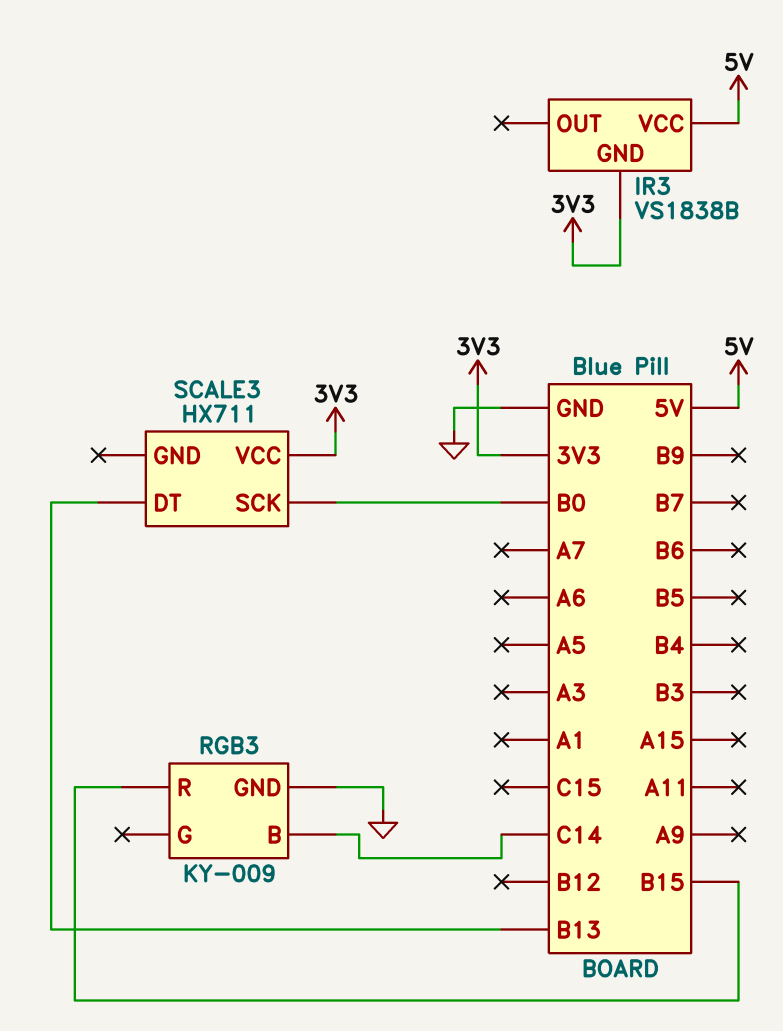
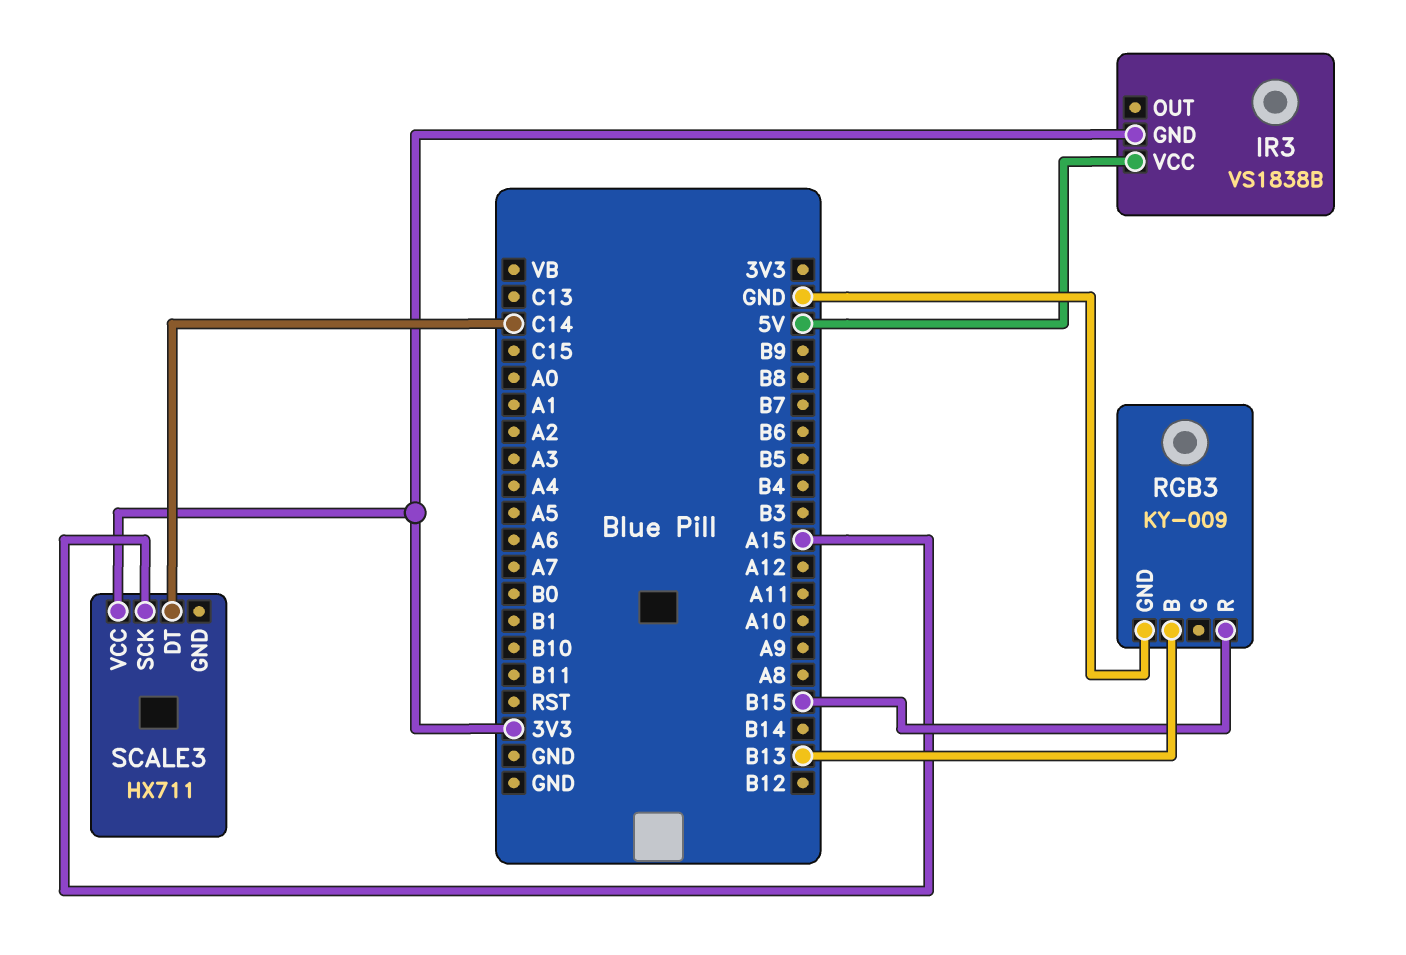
RGB3 pin B: C14 -> B13
SCALE3 pin DT: B13 -> C14
SCALE3 pin SCK: B0 -> A15

